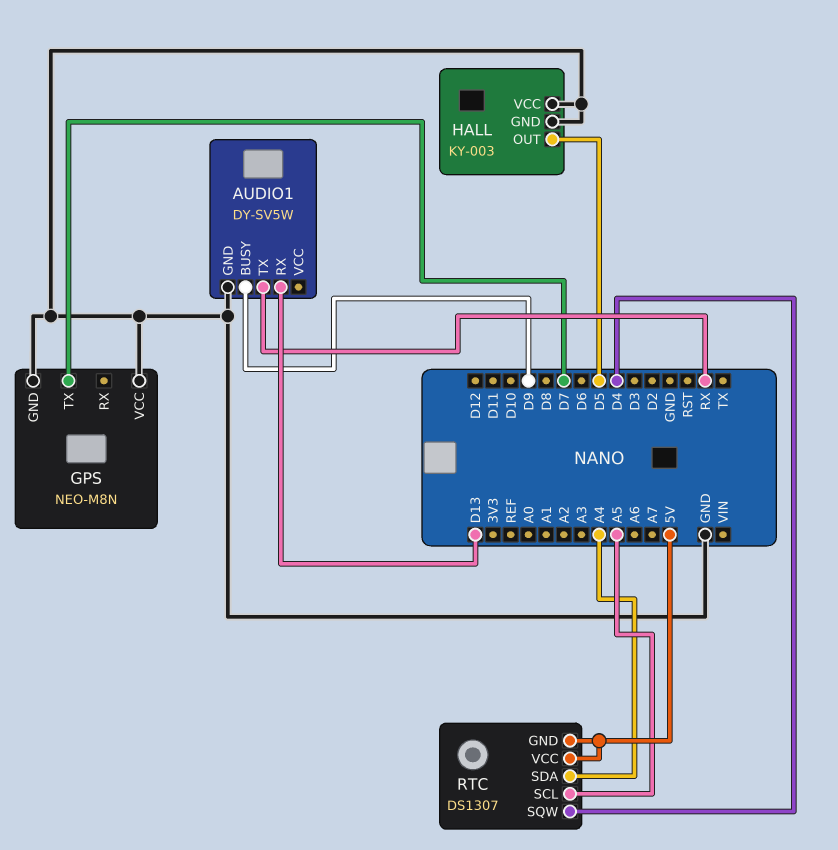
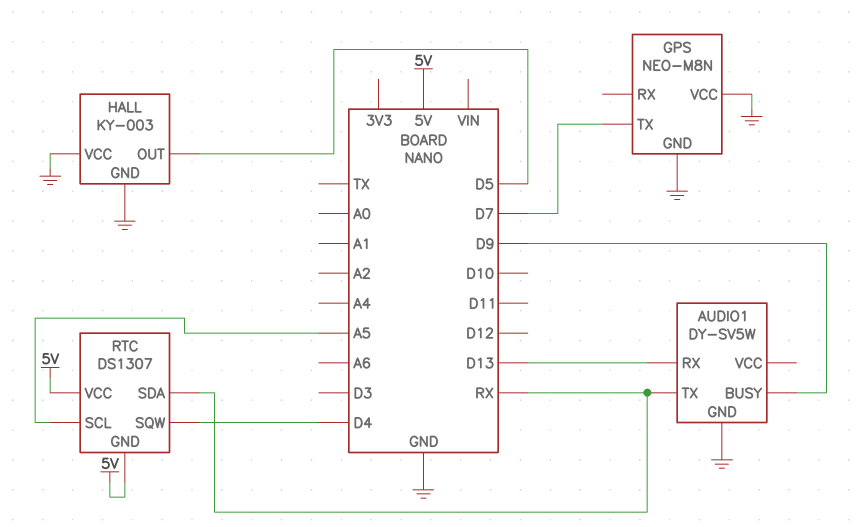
RTC pin SDA: A4 -> RX

